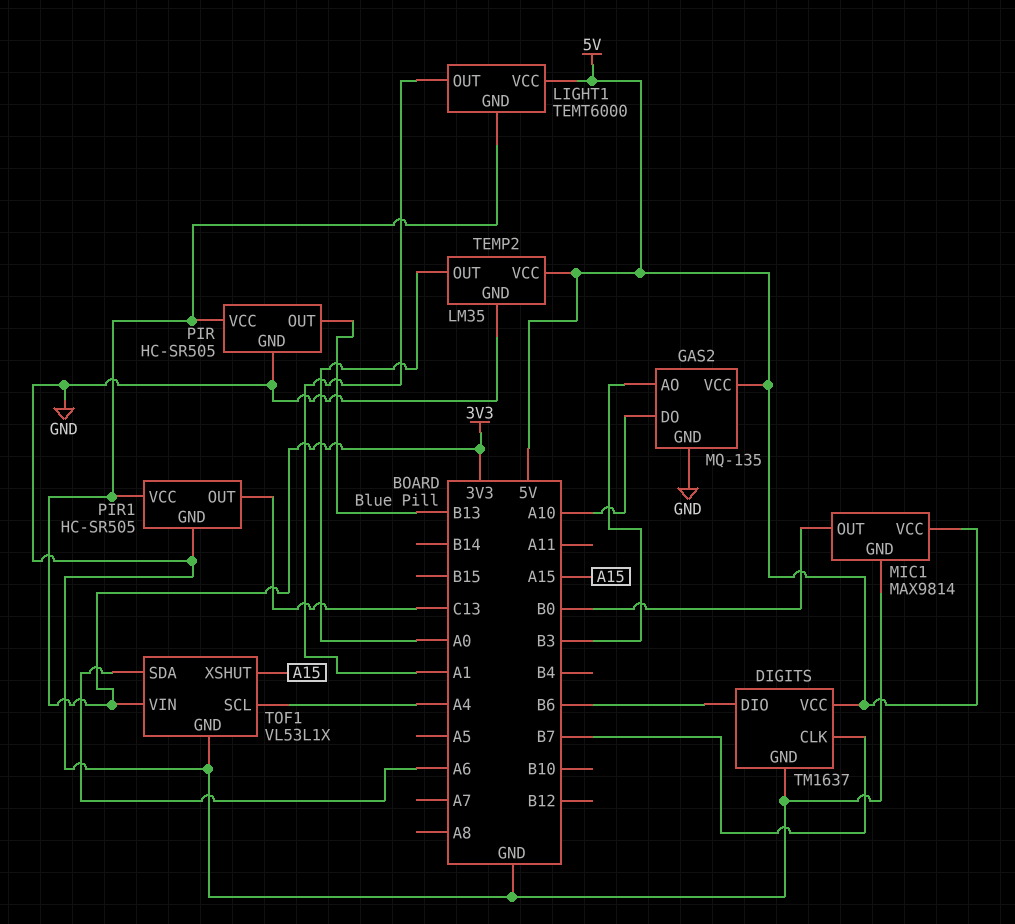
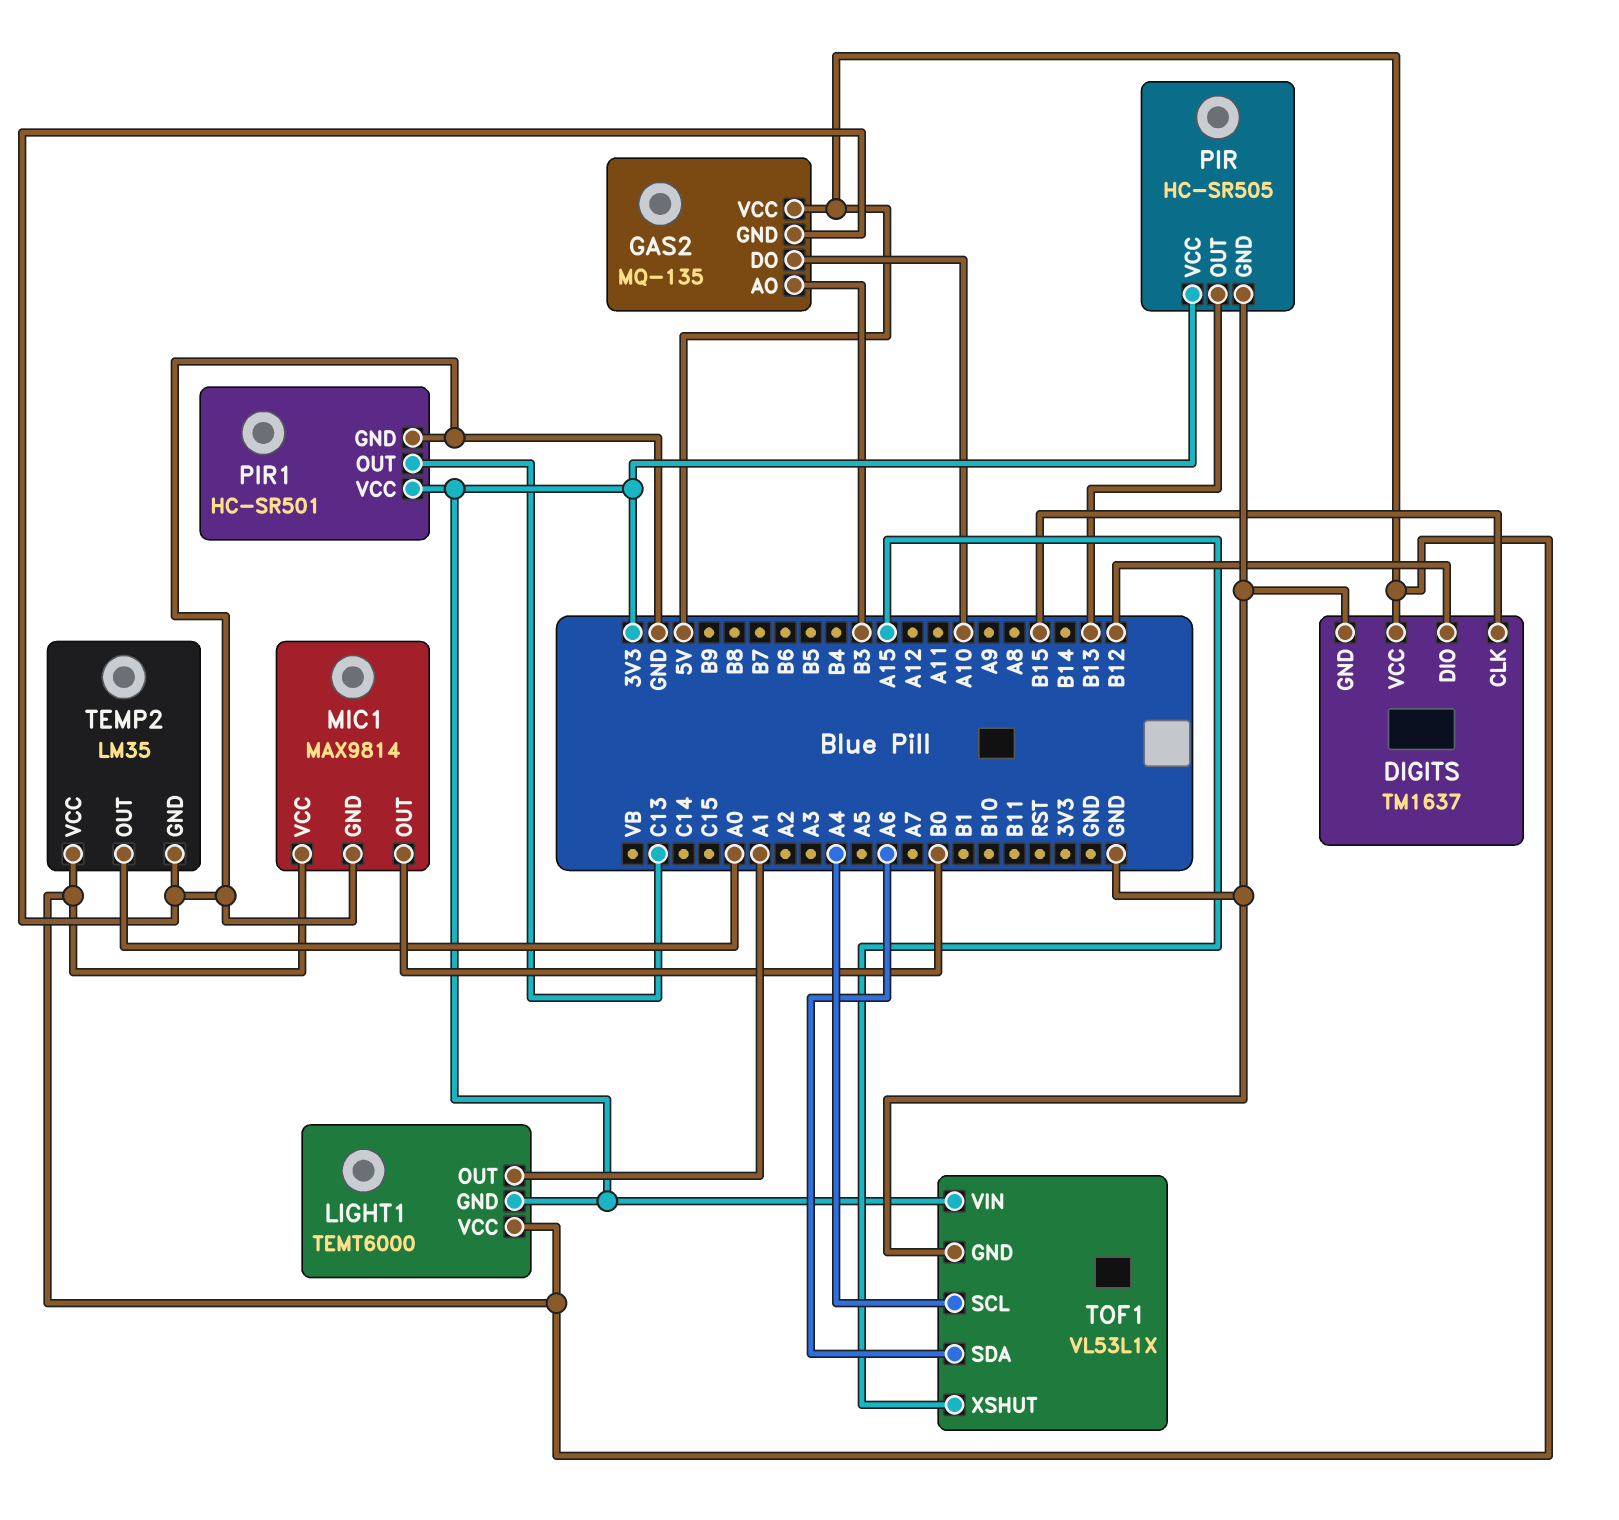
DIGITS pin CLK: B7 -> B15
DIGITS pin DIO: B6 -> B12
PIR1: HC-SR505 -> HC-SR501

